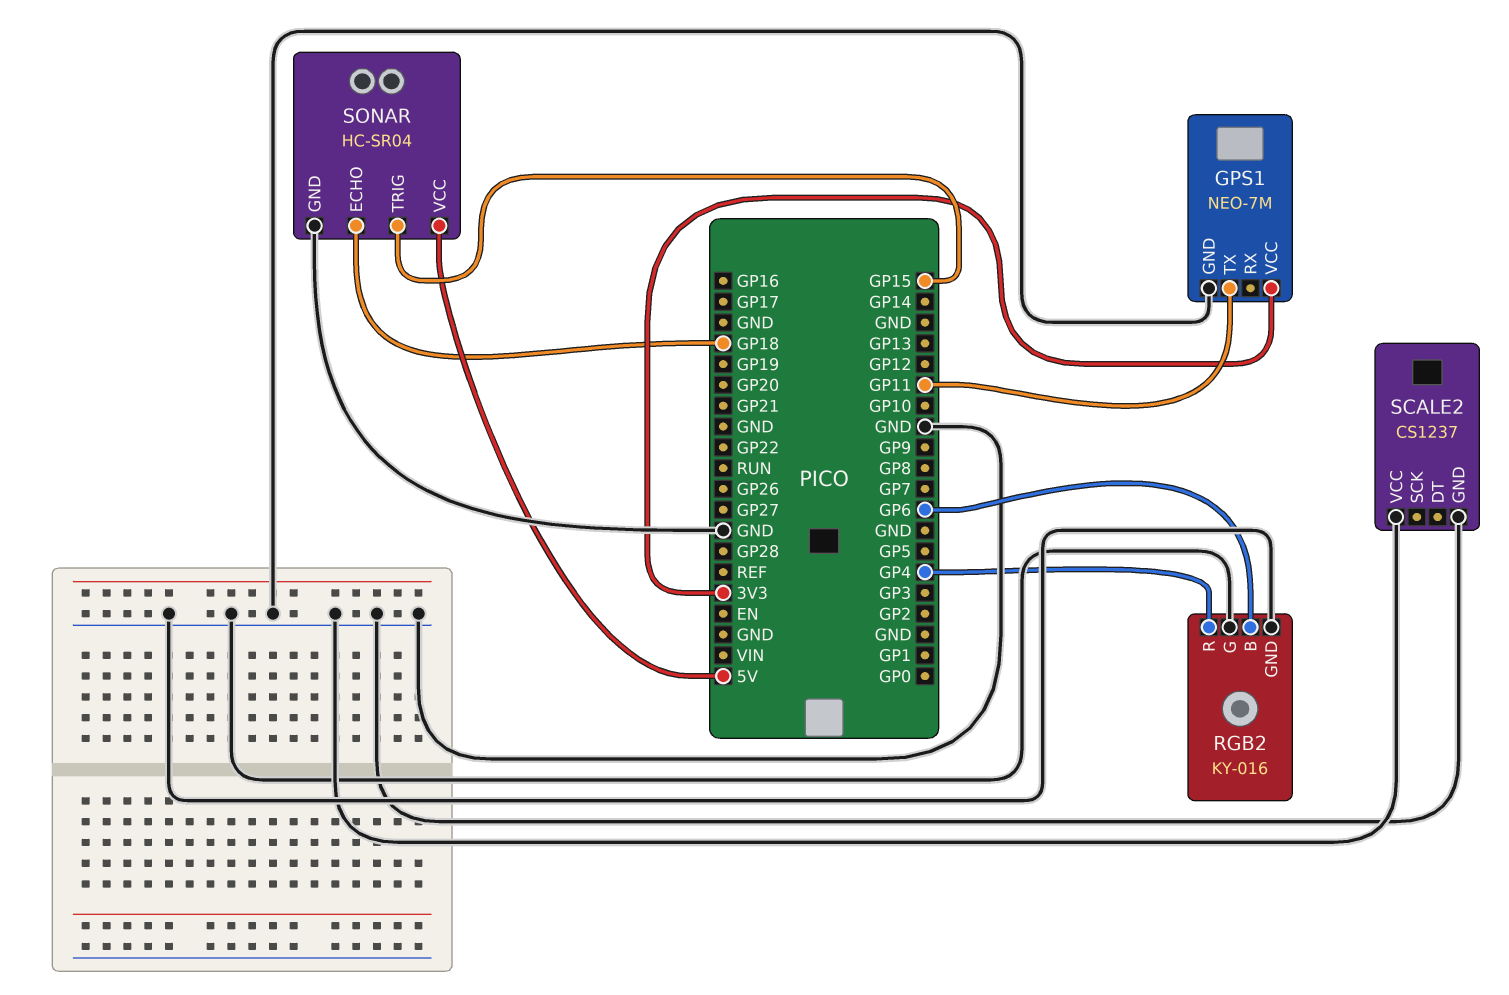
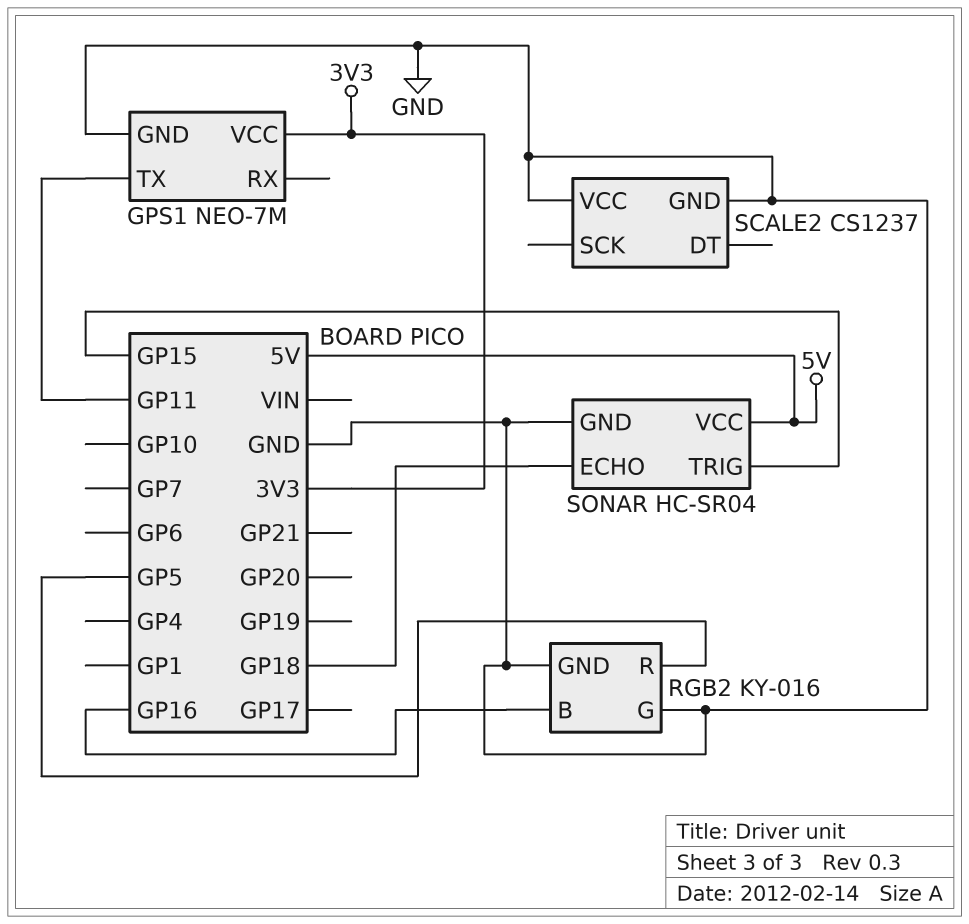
RGB2 pin B: GP6 -> GP16
RGB2 pin R: GP4 -> GP5

